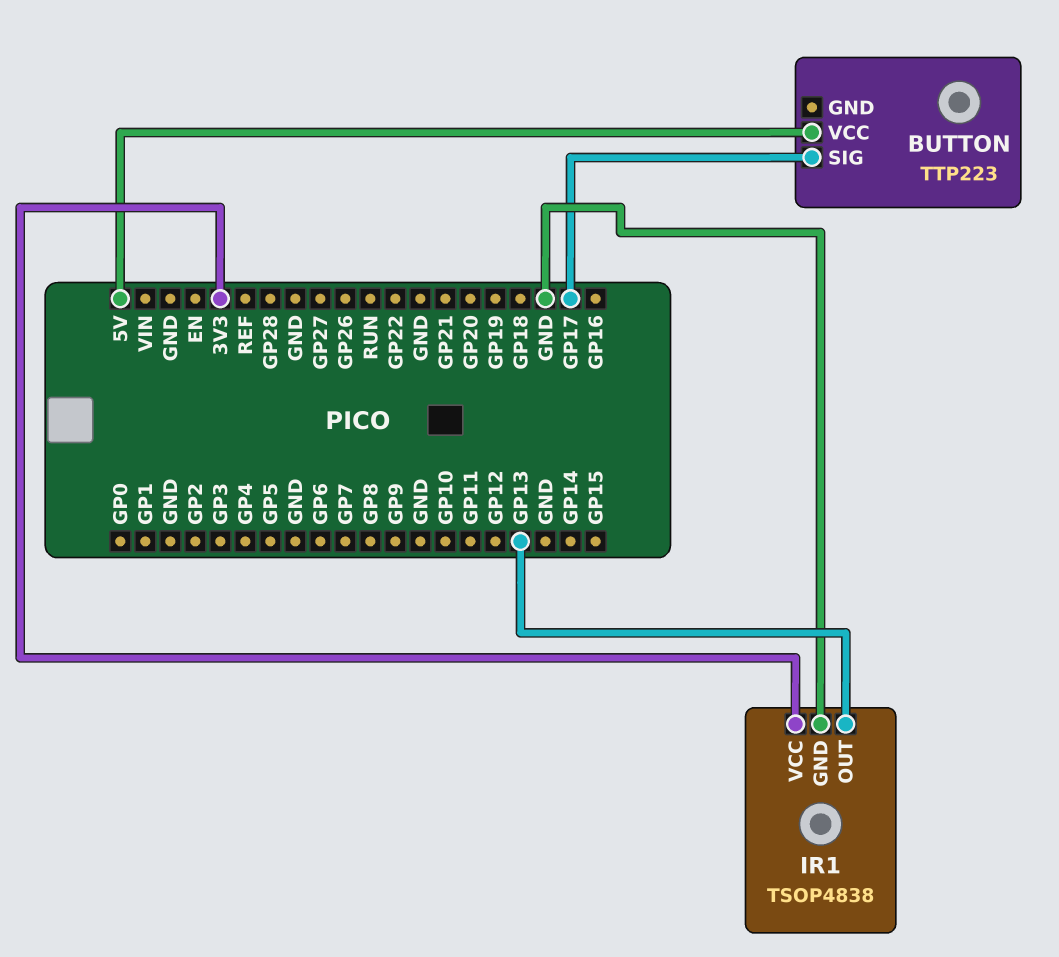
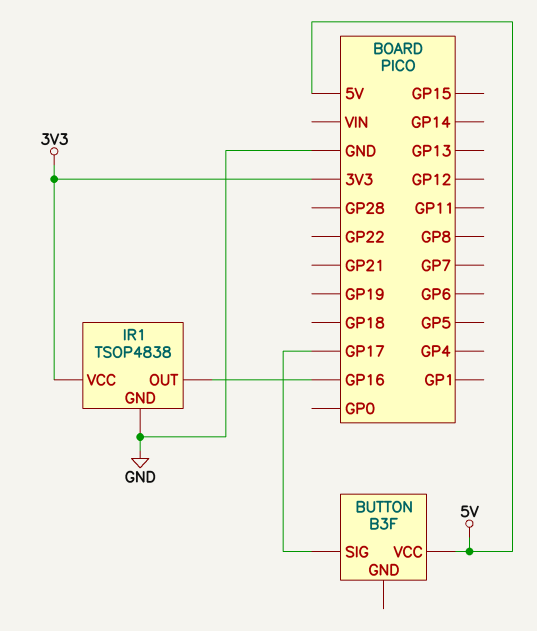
BUTTON: TTP223 -> B3F
IR1 pin OUT: GP13 -> GP16

